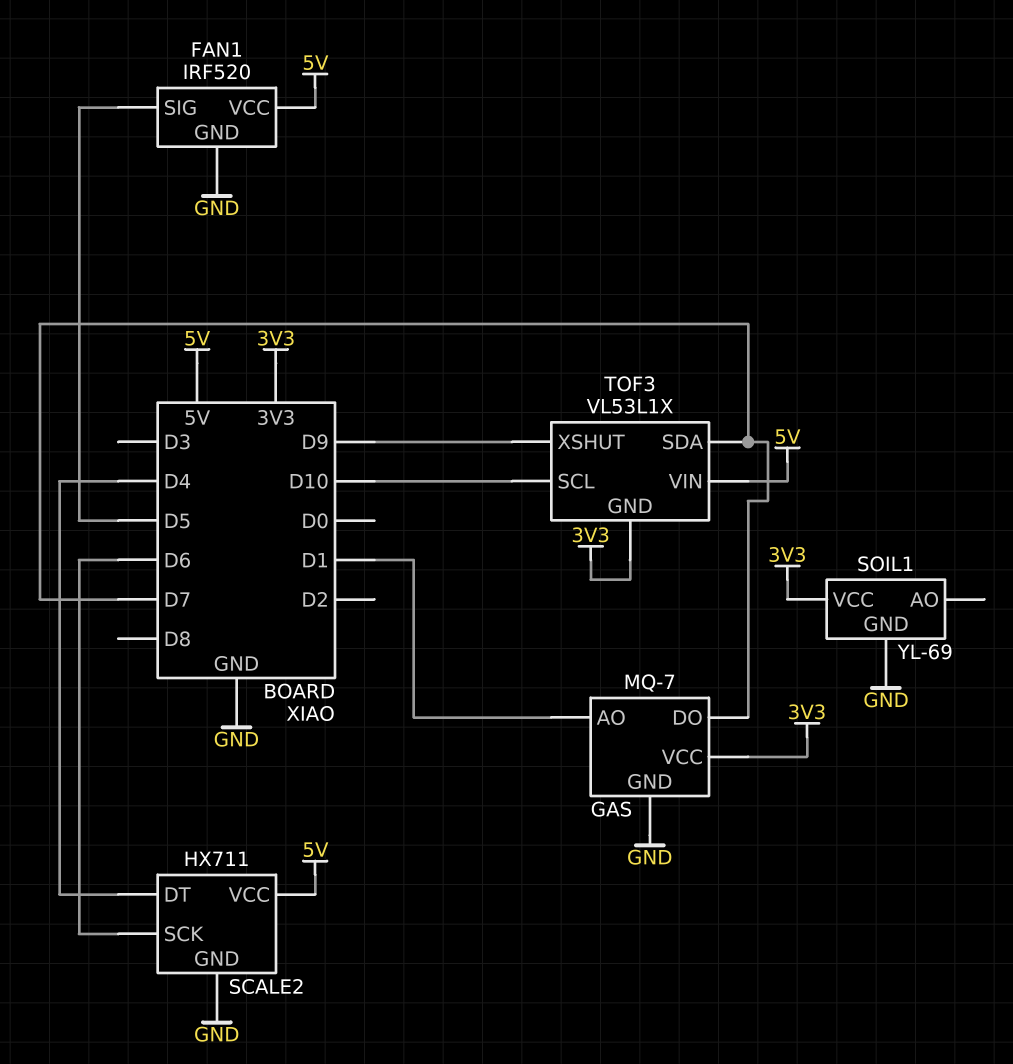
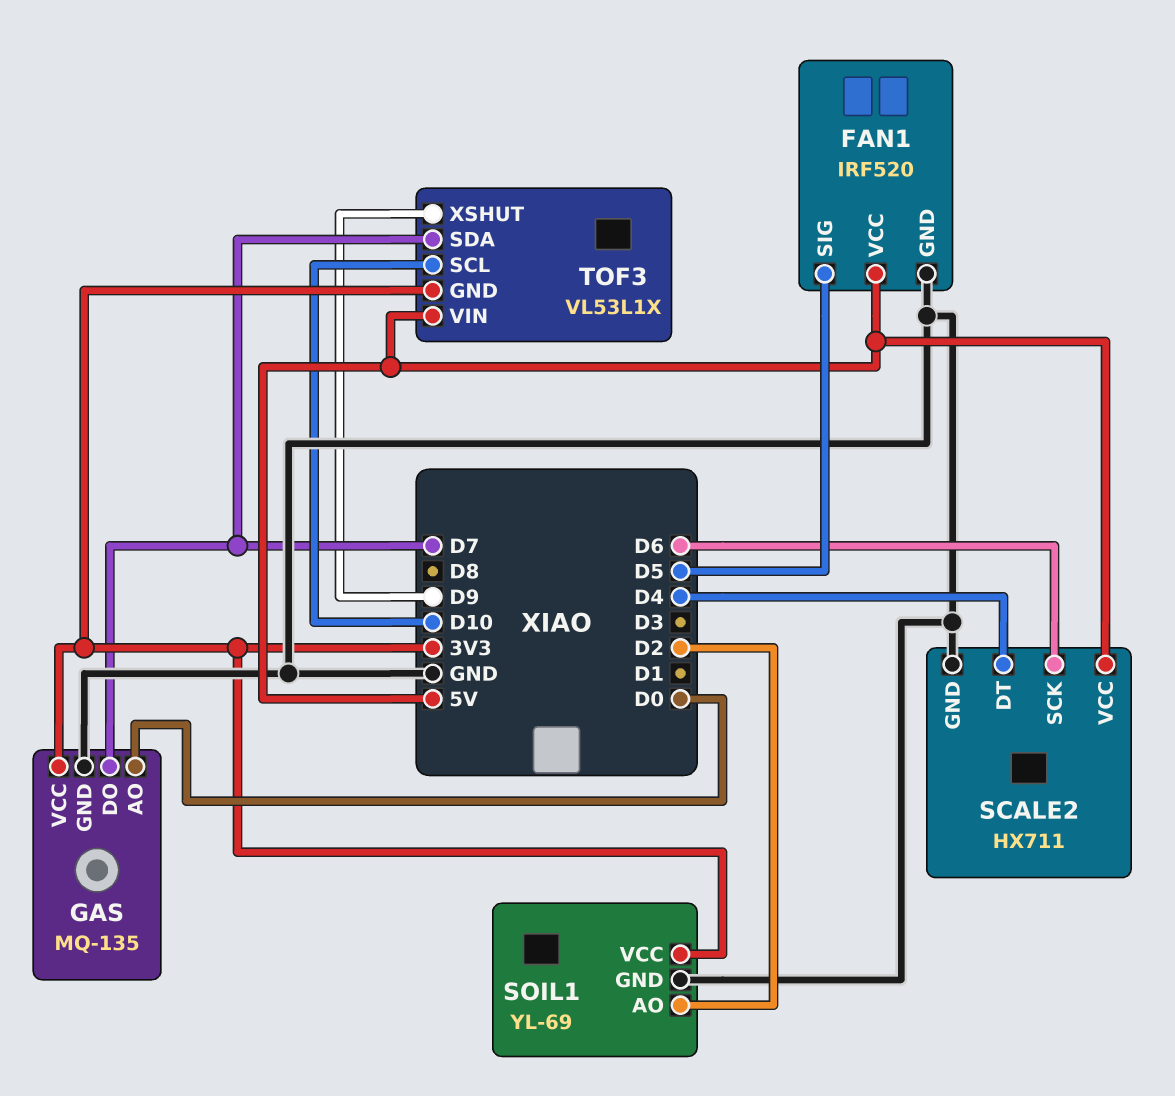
GAS: MQ-7 -> MQ-135
GAS pin AO: D1 -> D0
SOIL1 pin AO: none -> D2

